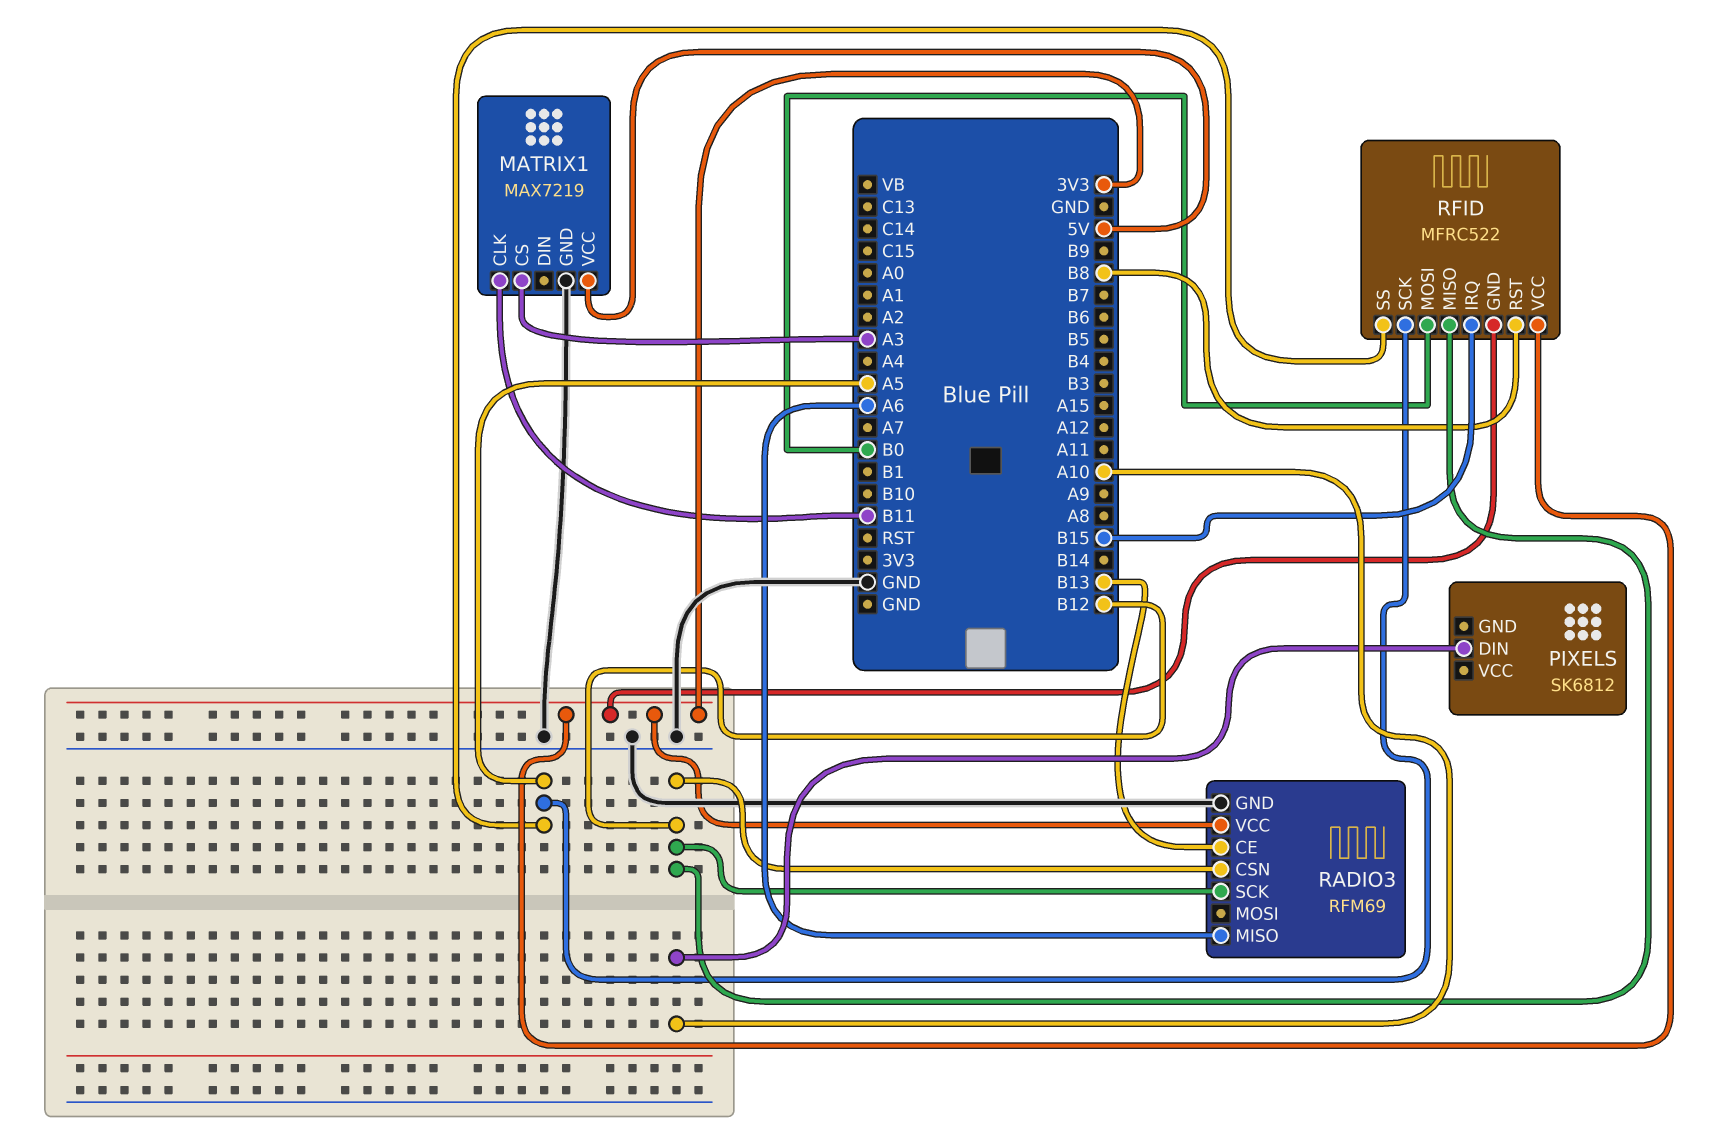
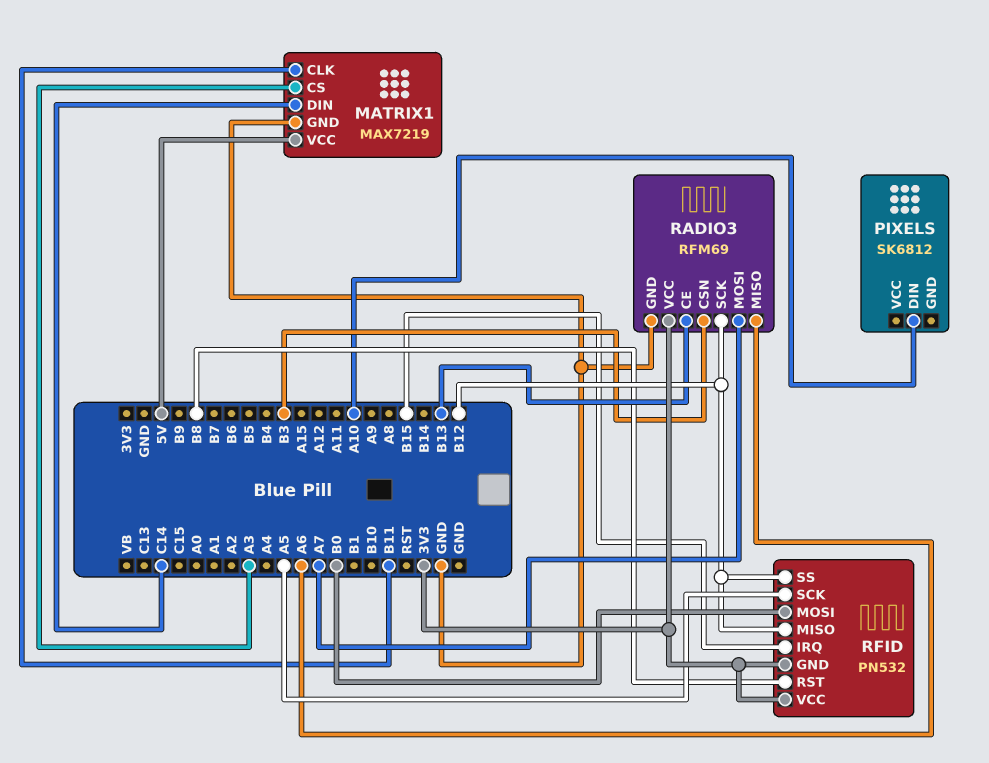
MATRIX1 pin DIN: none -> C14
RADIO3 pin CSN: B12 -> B3
RADIO3 pin MOSI: none -> A7
RFID: MFRC522 -> PN532
RFID pin SS: A5 -> B12

